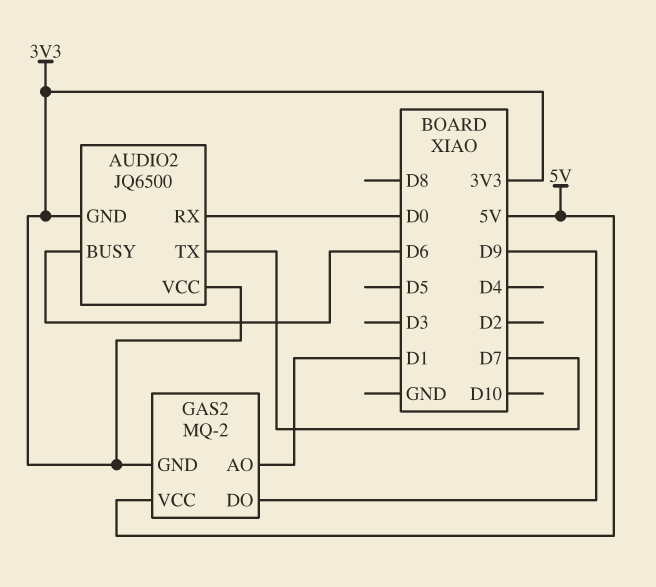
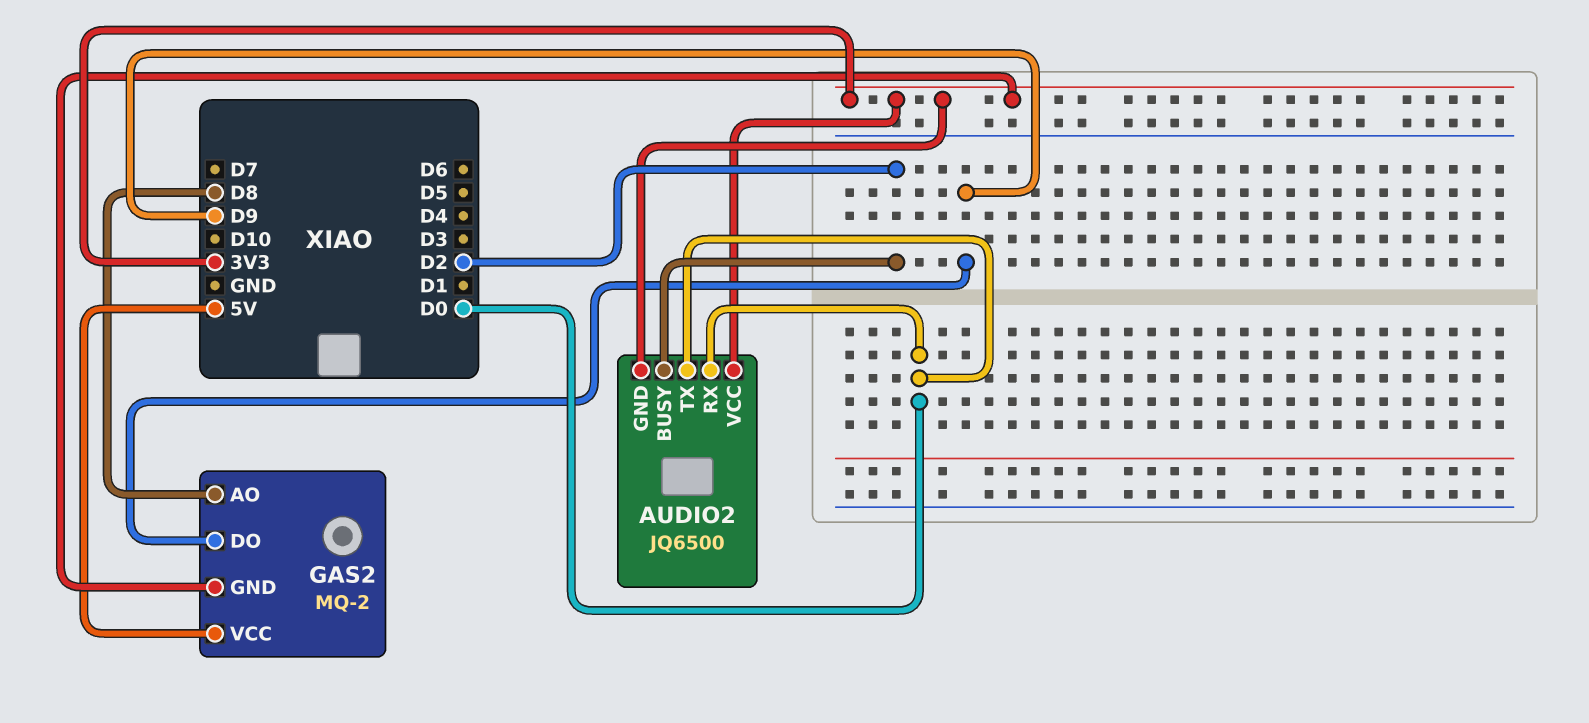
AUDIO2 pin BUSY: D6 -> D2
AUDIO2 pin TX: D7 -> D0
GAS2 pin AO: D1 -> D8

